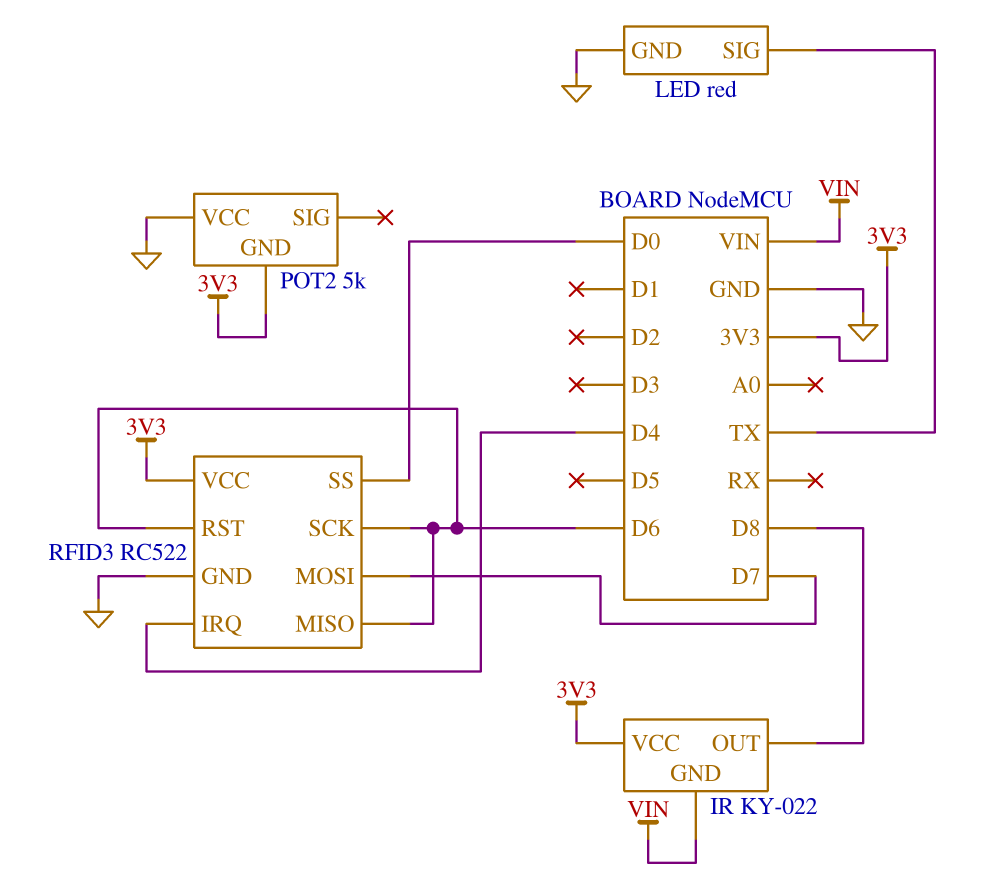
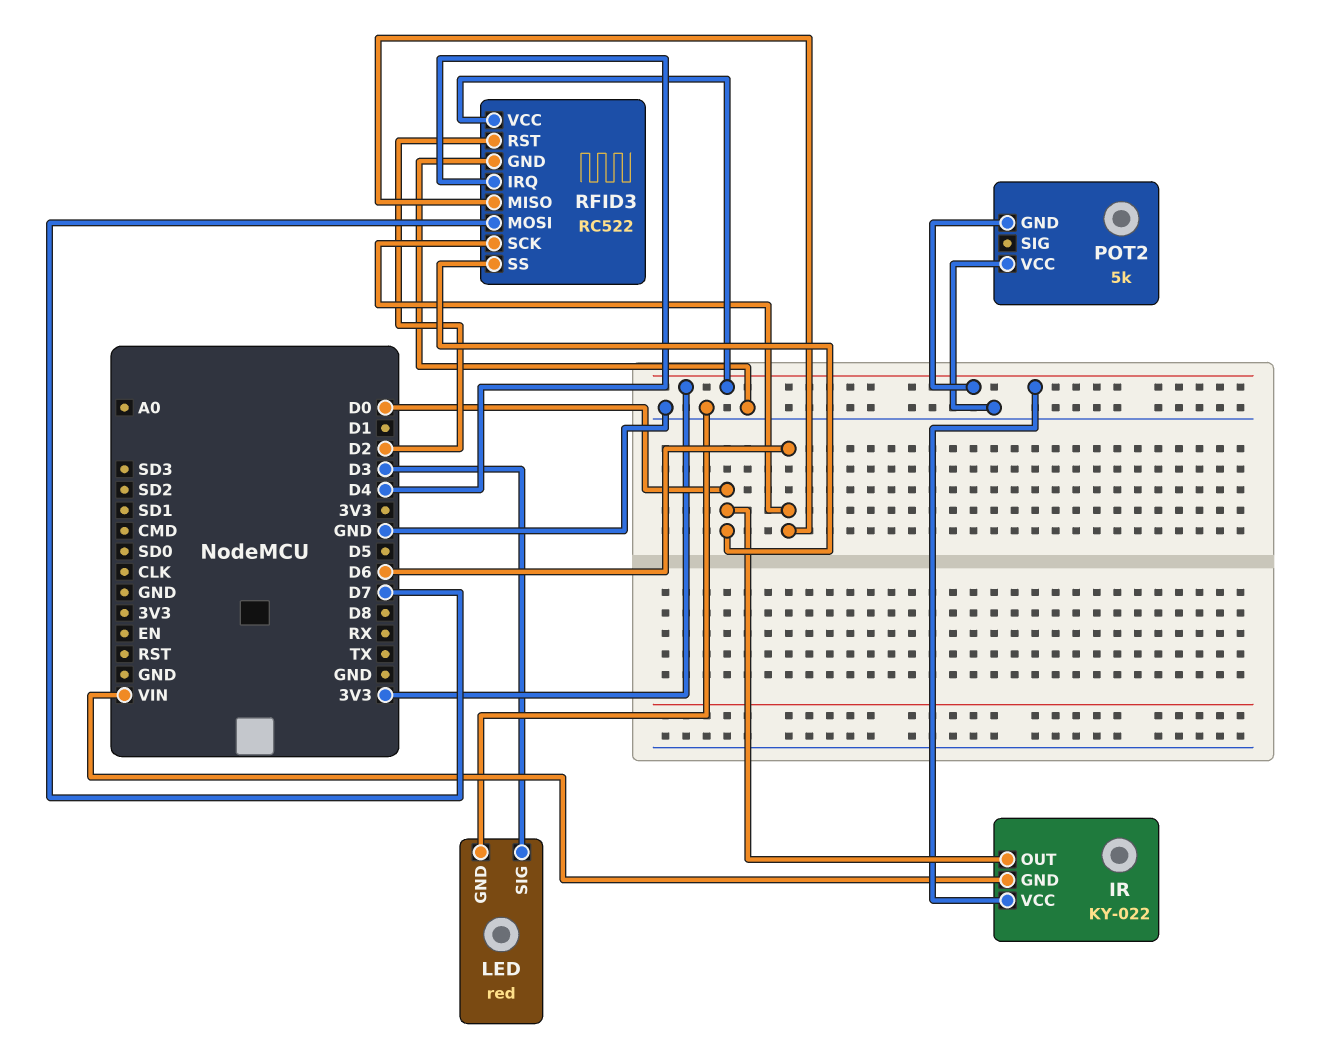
IR pin OUT: D8 -> D0
LED pin SIG: TX -> D3
RFID3 pin RST: D6 -> D2

